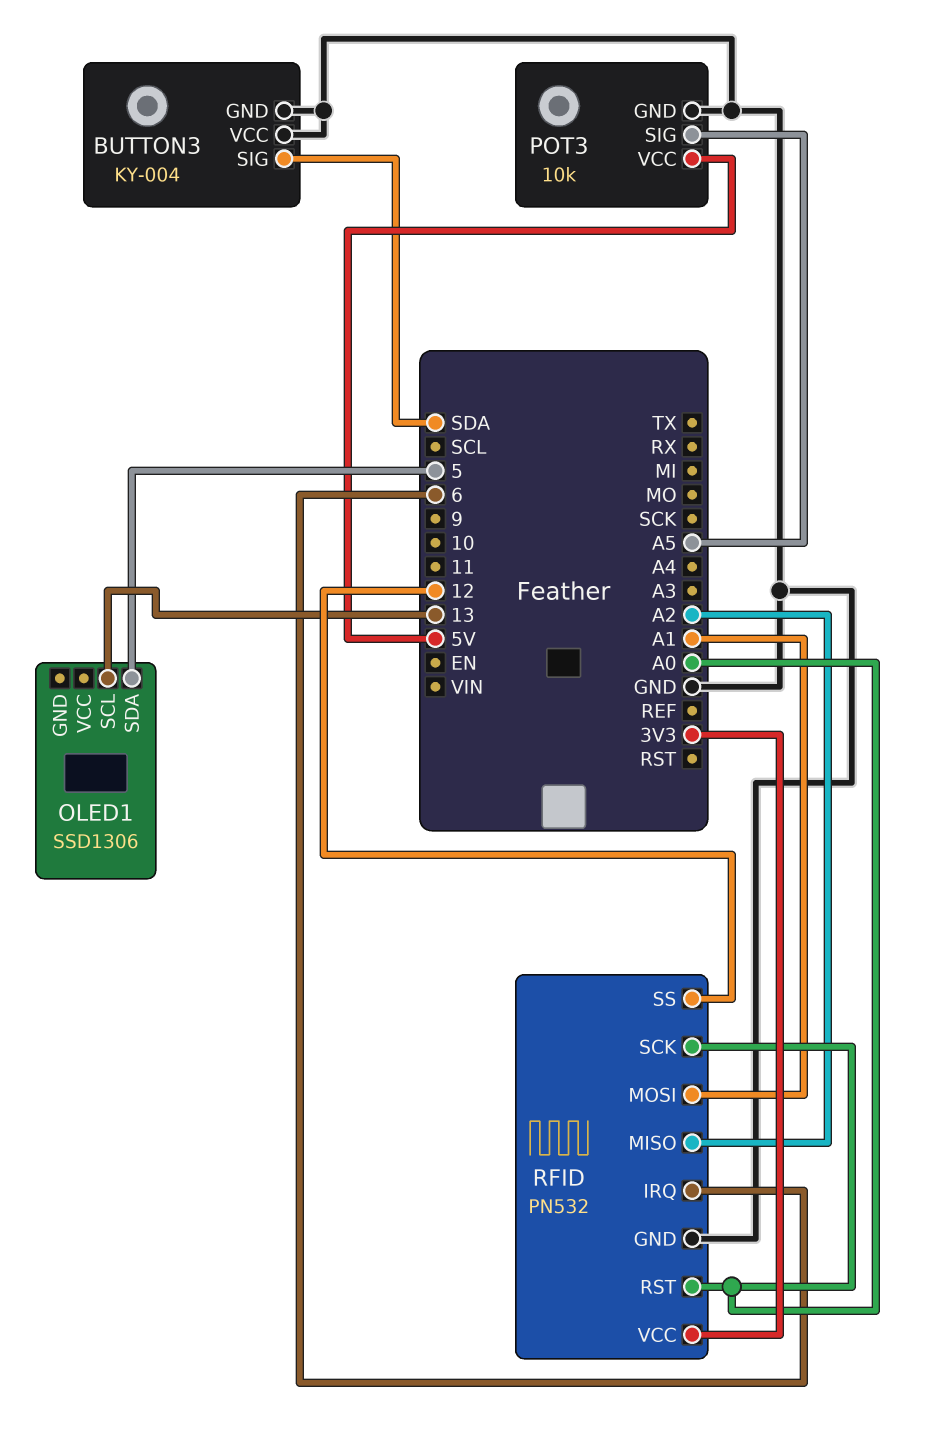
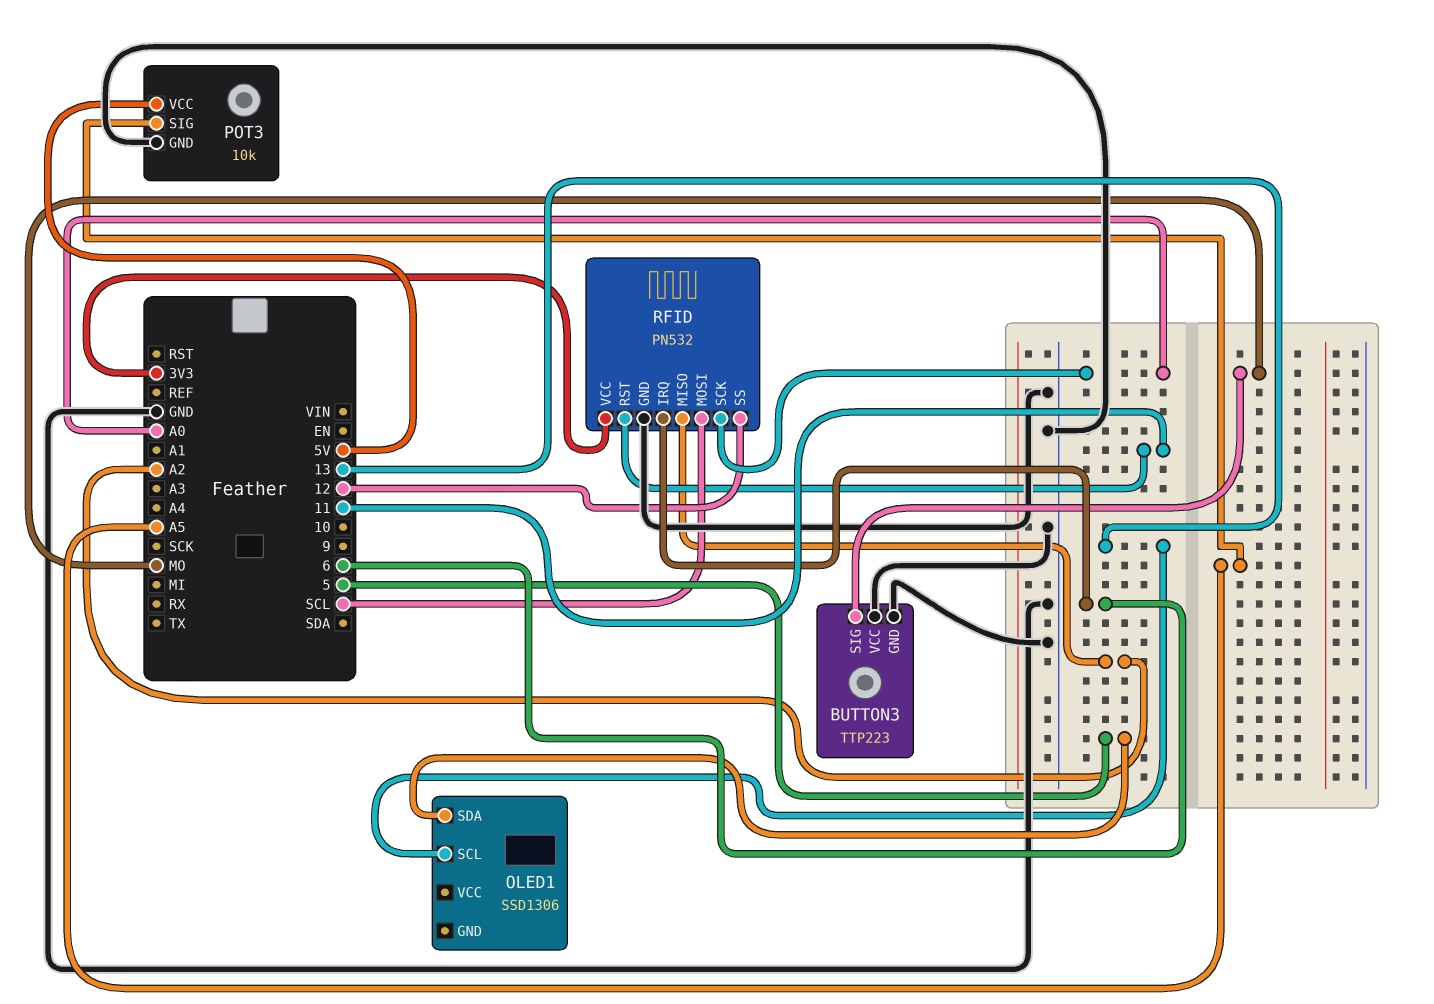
BUTTON3: KY-004 -> TTP223
BUTTON3 pin SIG: SDA -> MO
RFID pin MOSI: A1 -> SCL
RFID pin RST: A0 -> 11

